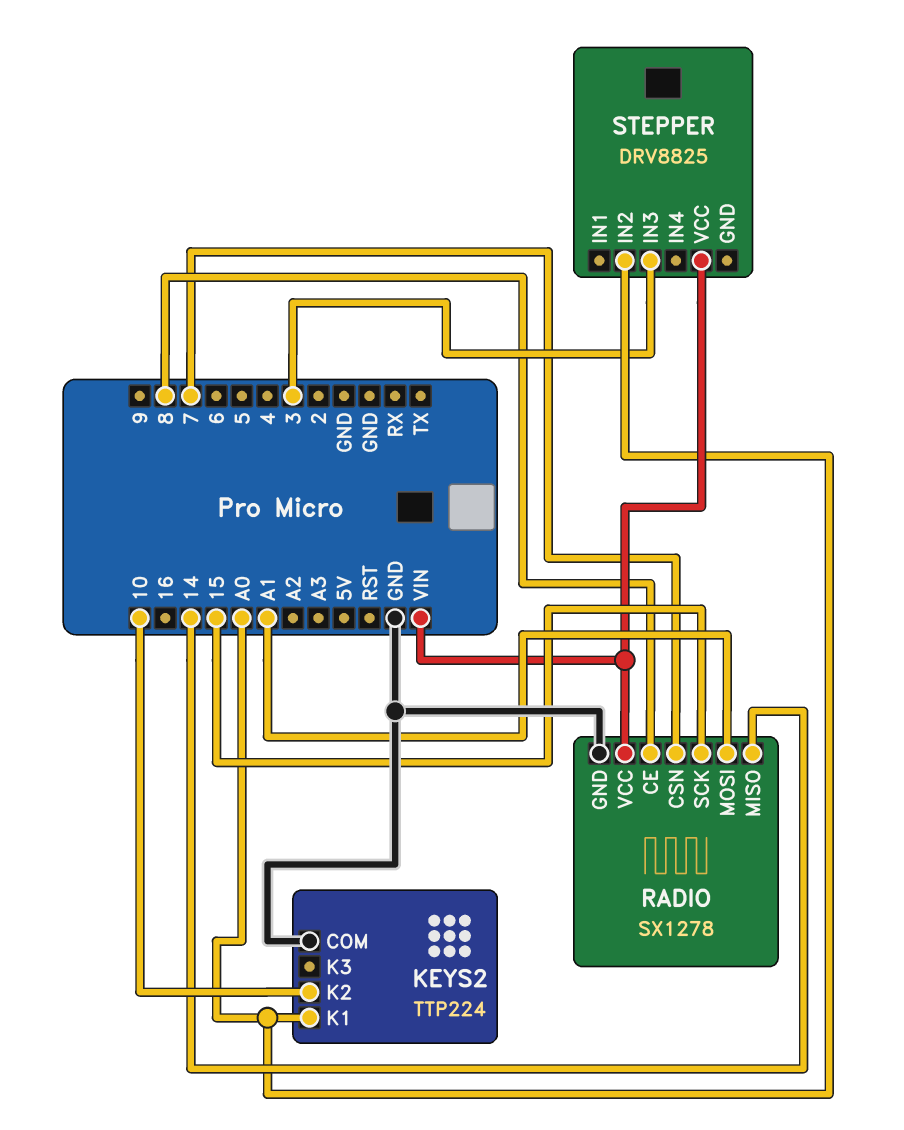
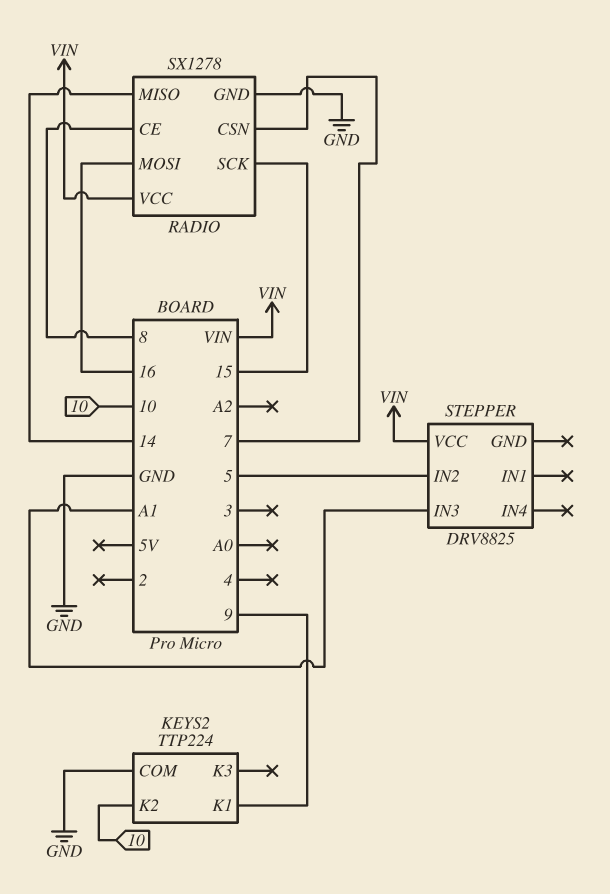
KEYS2 pin K1: A0 -> 9
RADIO pin MOSI: A1 -> 16
STEPPER pin IN2: A0 -> 5
STEPPER pin IN3: 3 -> A1

